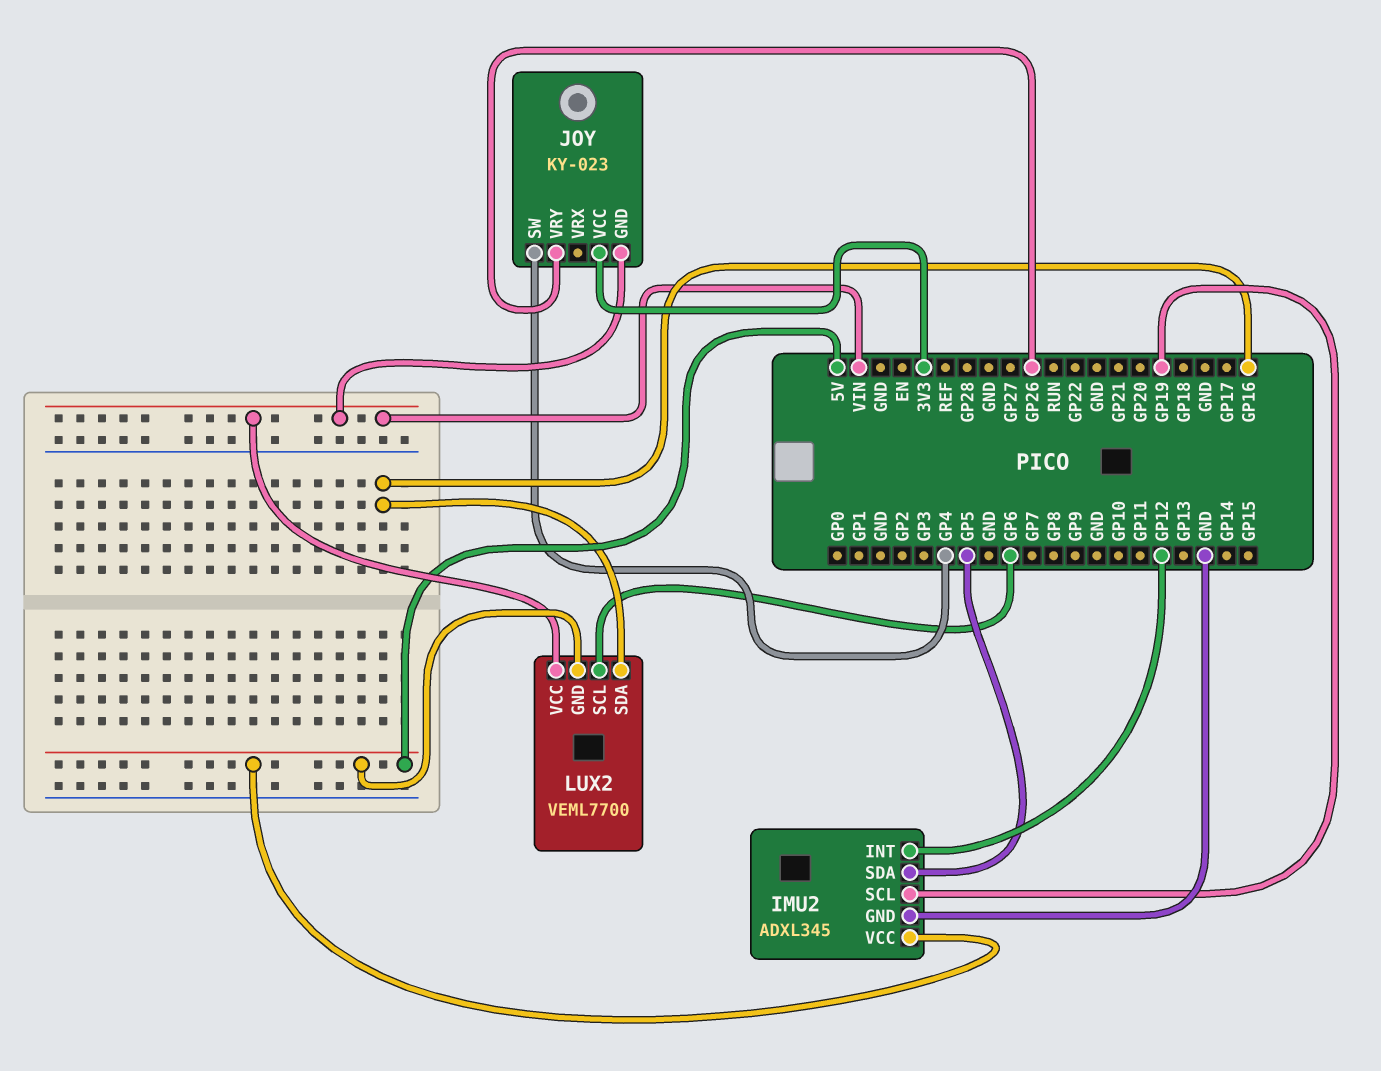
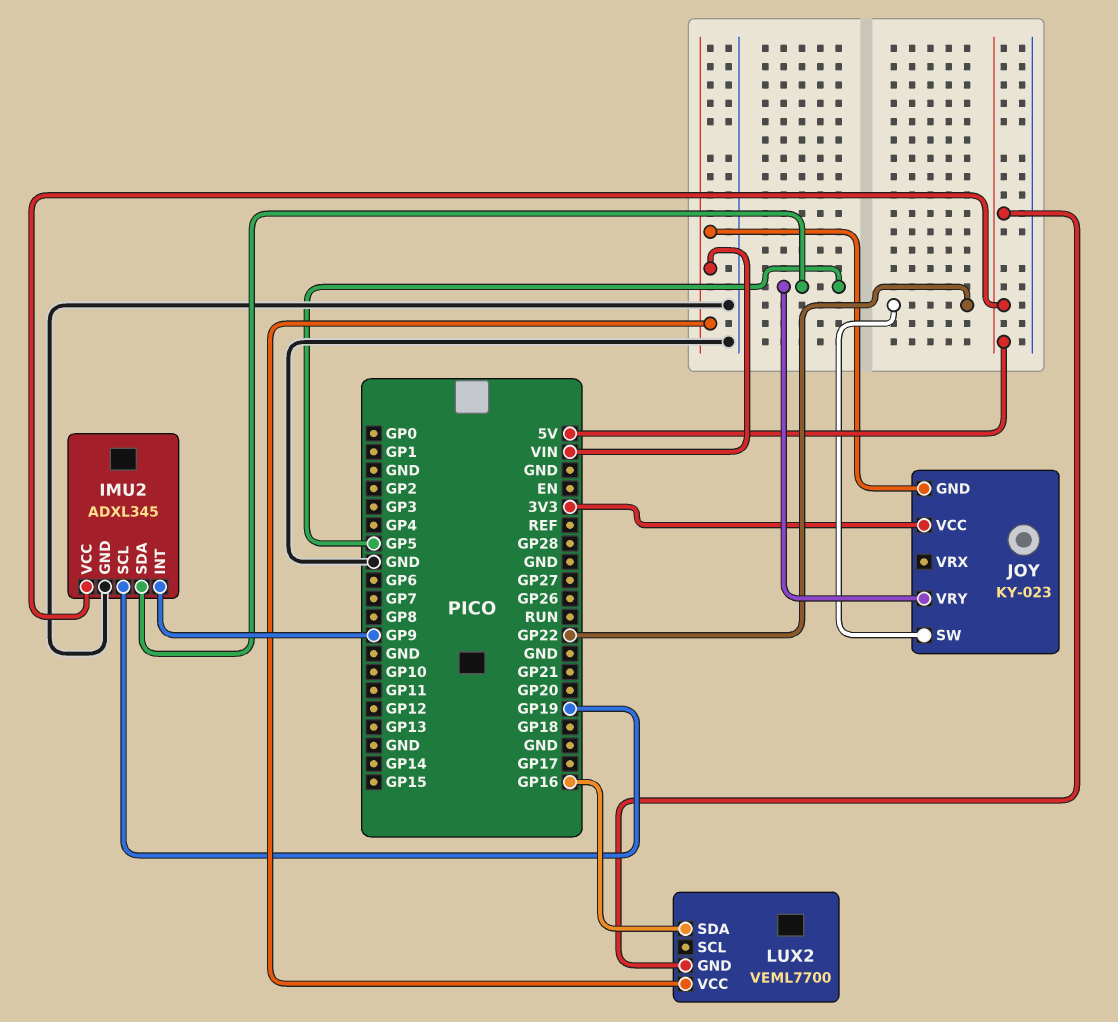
IMU2 pin INT: GP12 -> GP9
JOY pin SW: GP4 -> GP22
JOY pin VRY: GP26 -> GP5
LUX2 pin SCL: GP6 -> none

